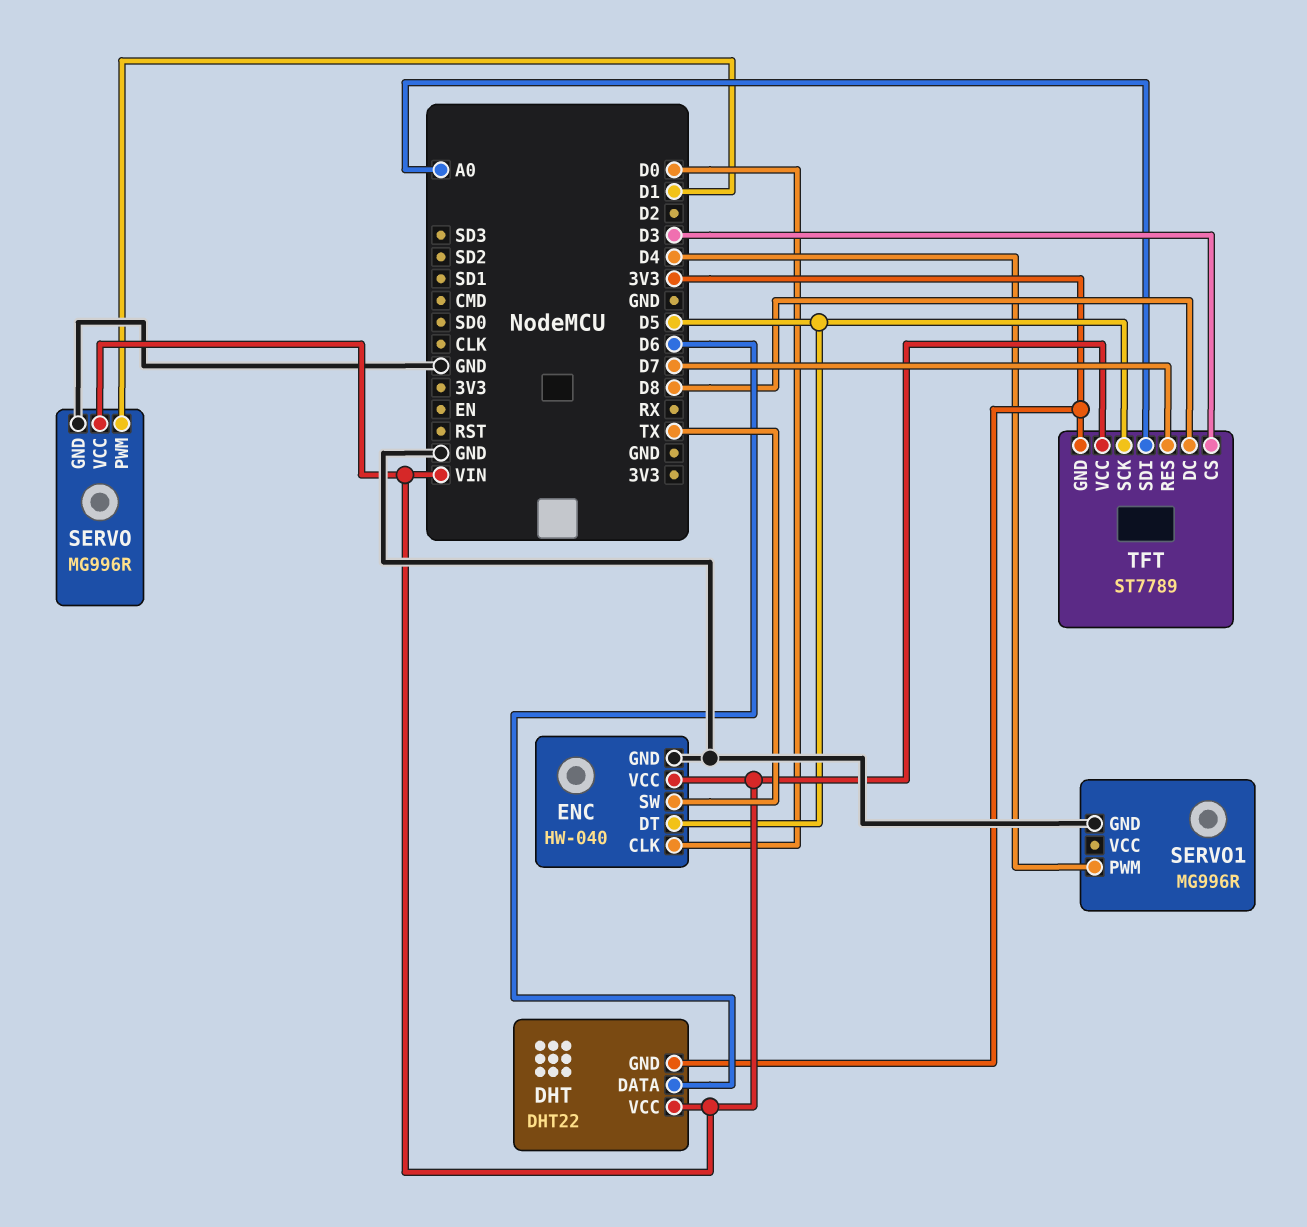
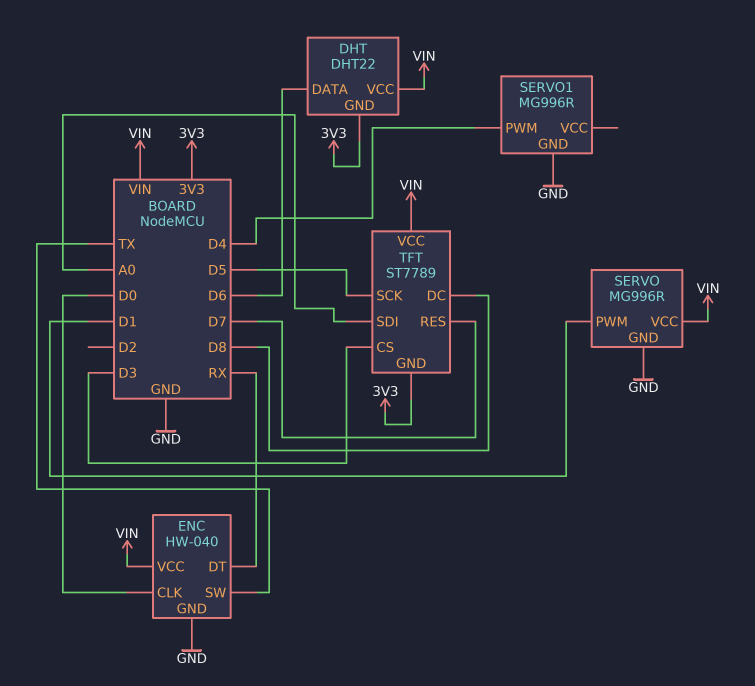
ENC pin DT: D5 -> RX

